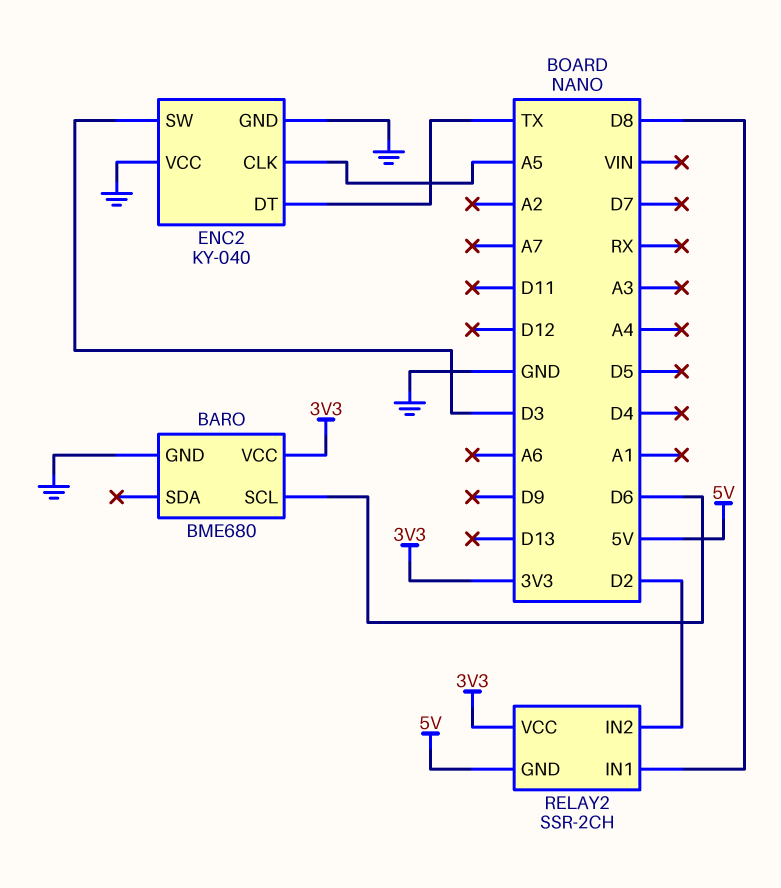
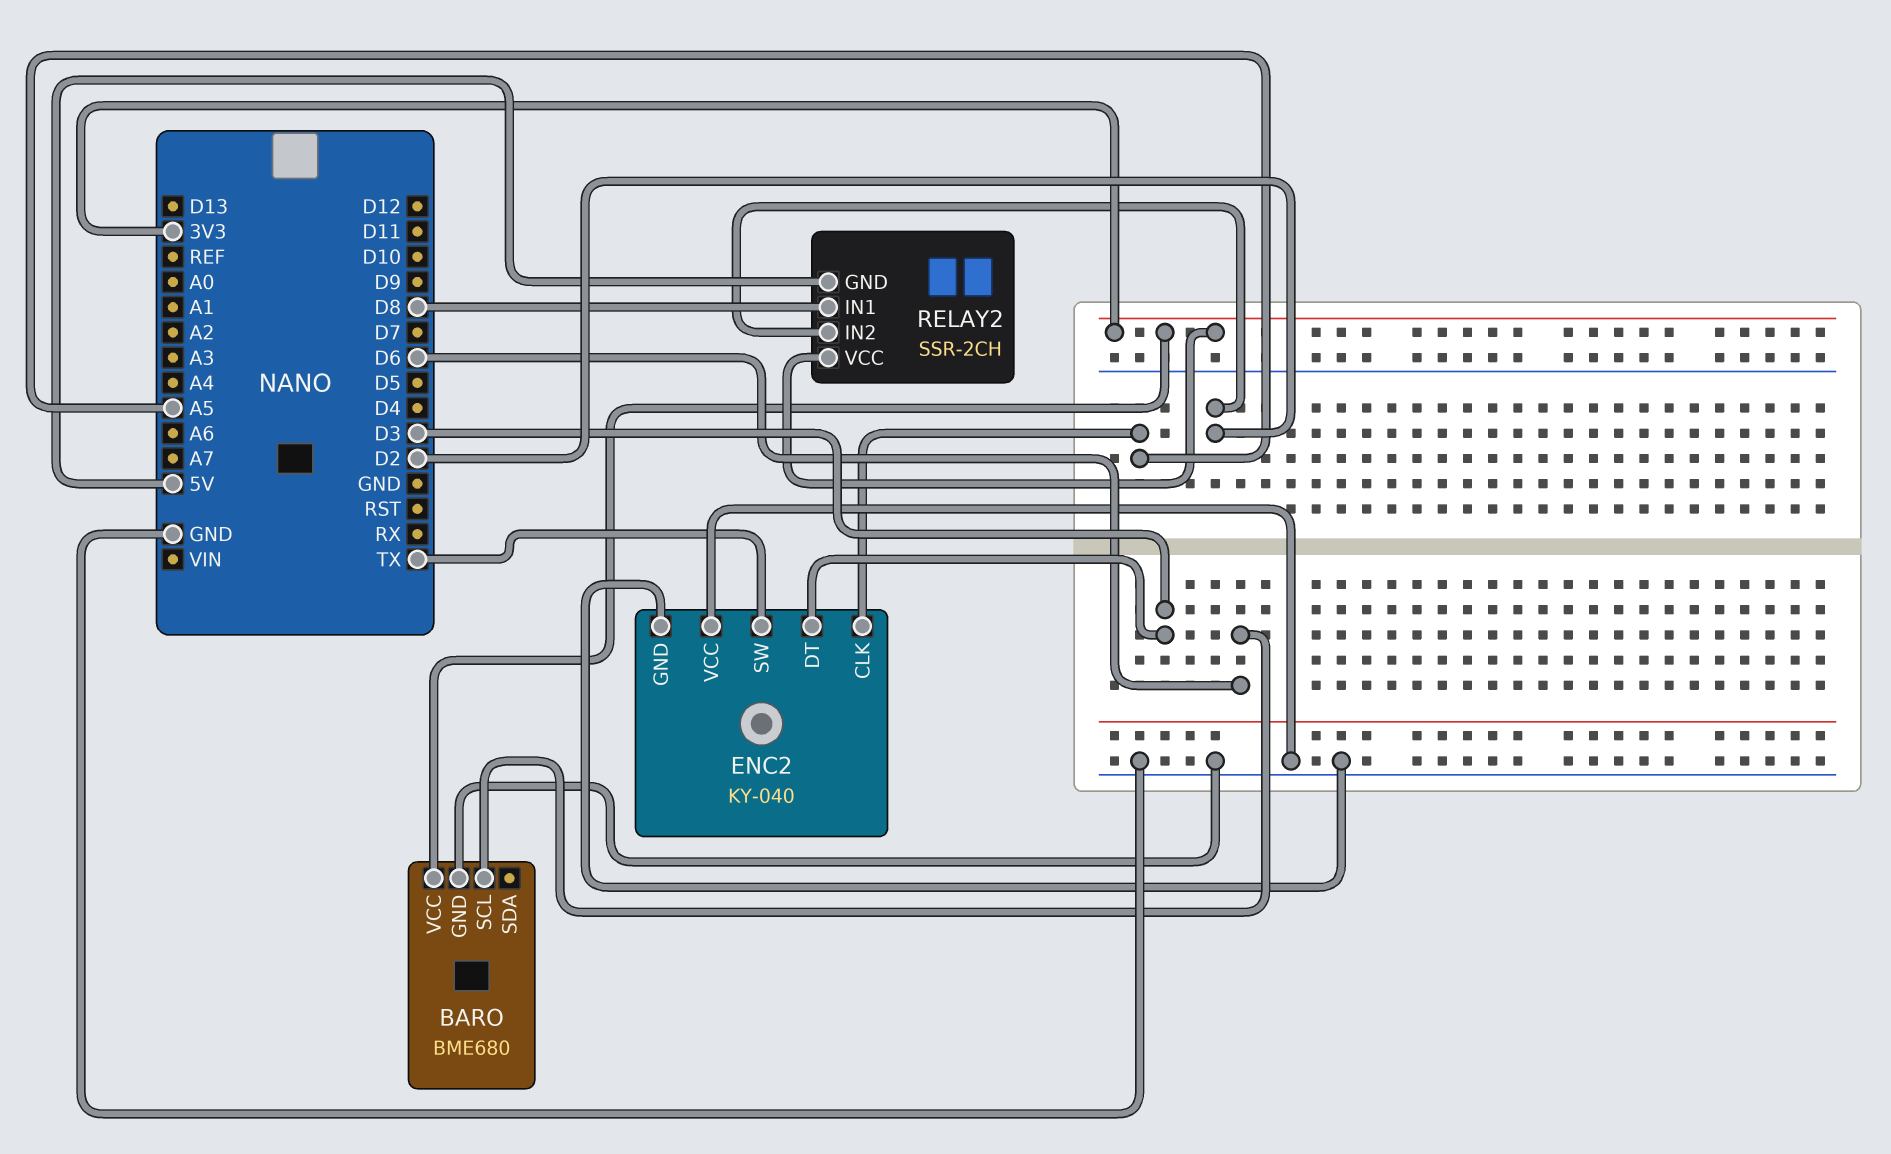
ENC2 pin DT: TX -> D3
ENC2 pin SW: D3 -> TX

